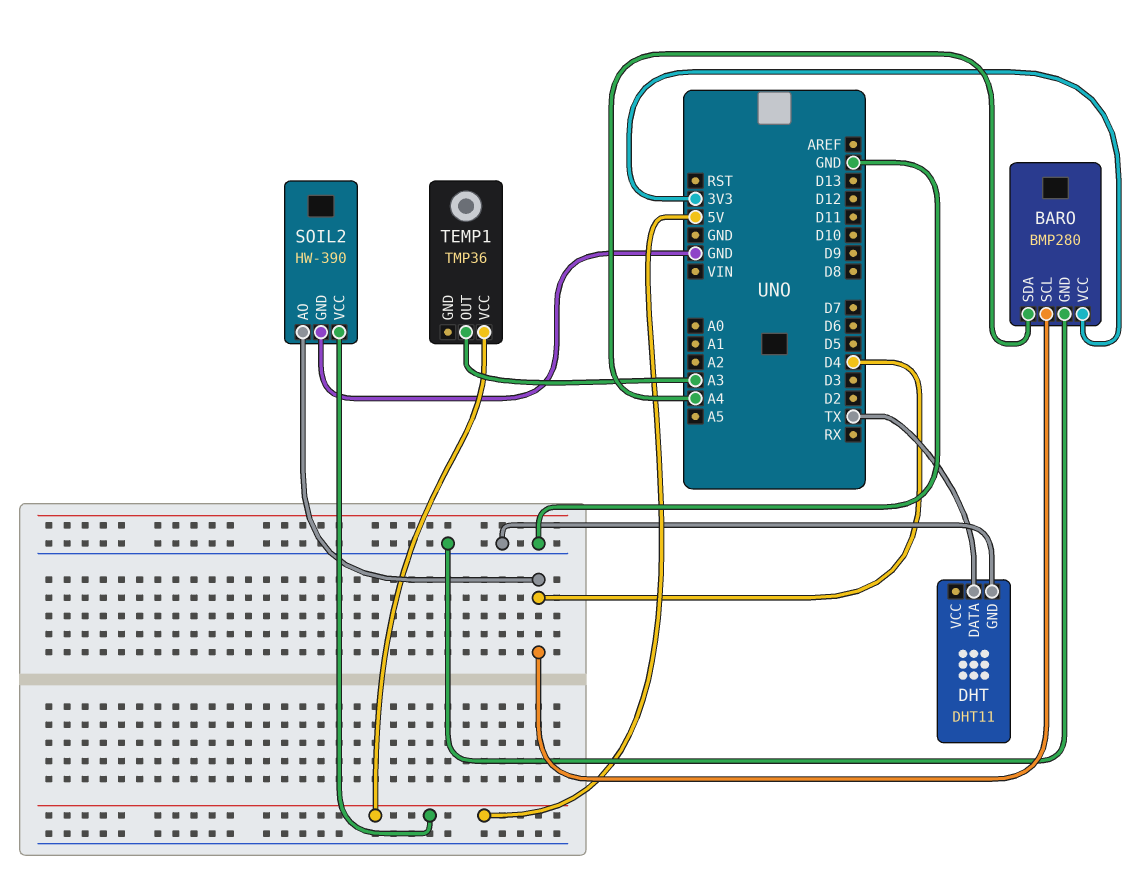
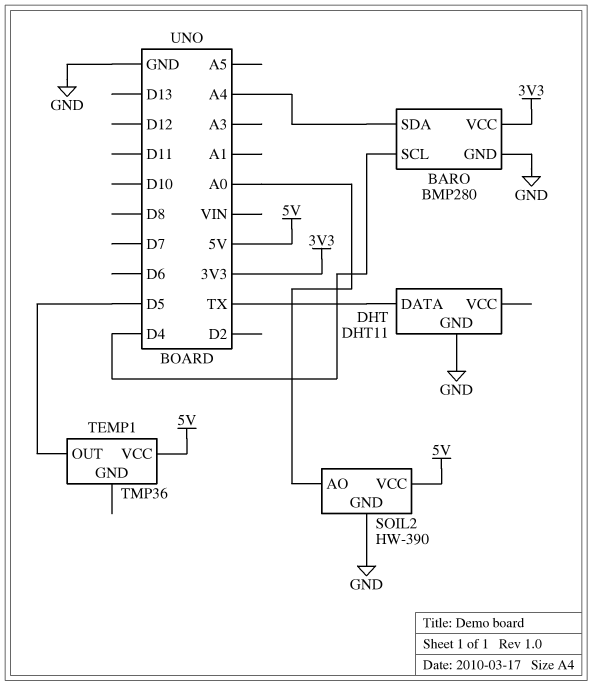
SOIL2 pin AO: D4 -> A0
TEMP1 pin OUT: A3 -> D5

